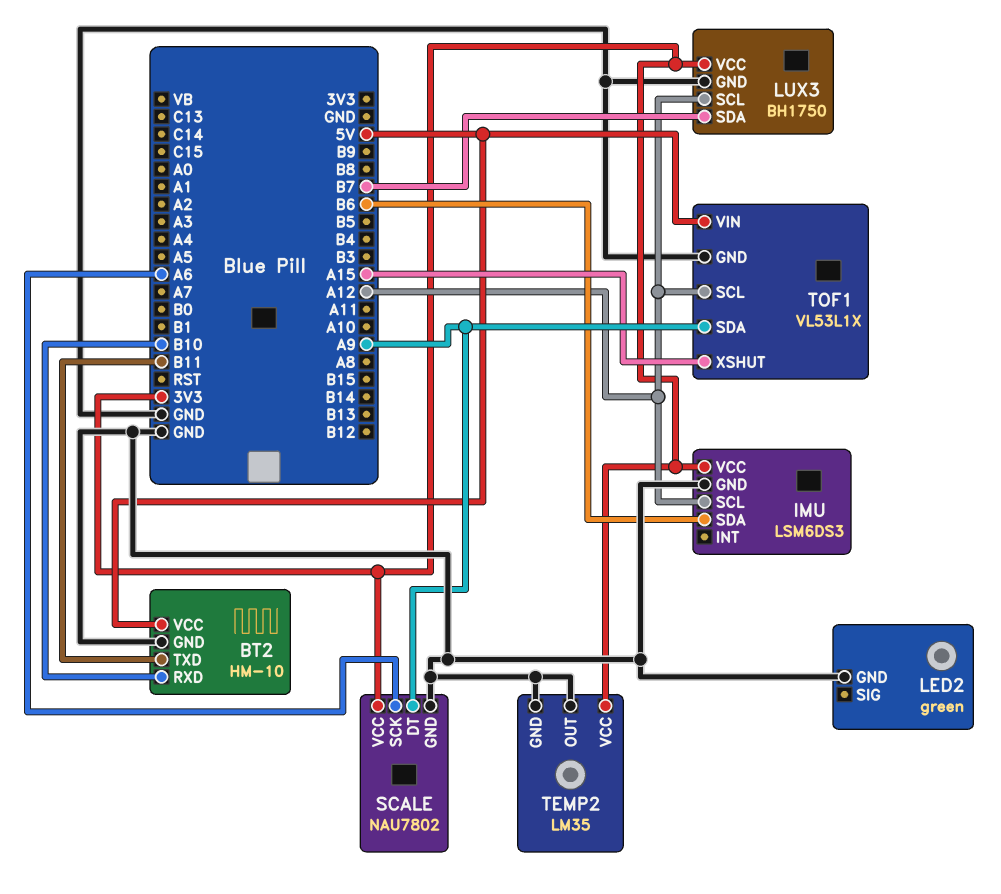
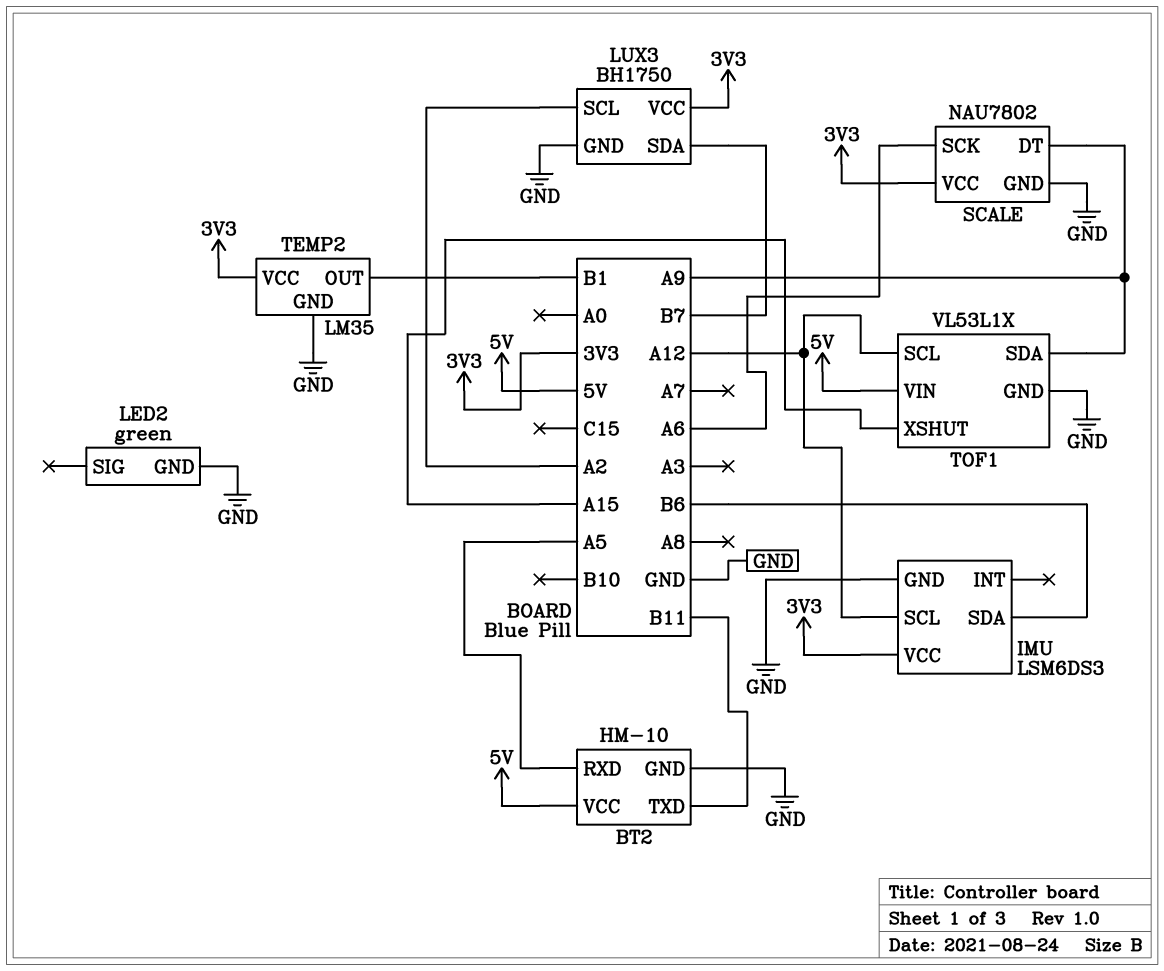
BT2 pin RXD: B10 -> A5
LUX3 pin SCL: A12 -> A2
TEMP2 pin OUT: GND -> B1

